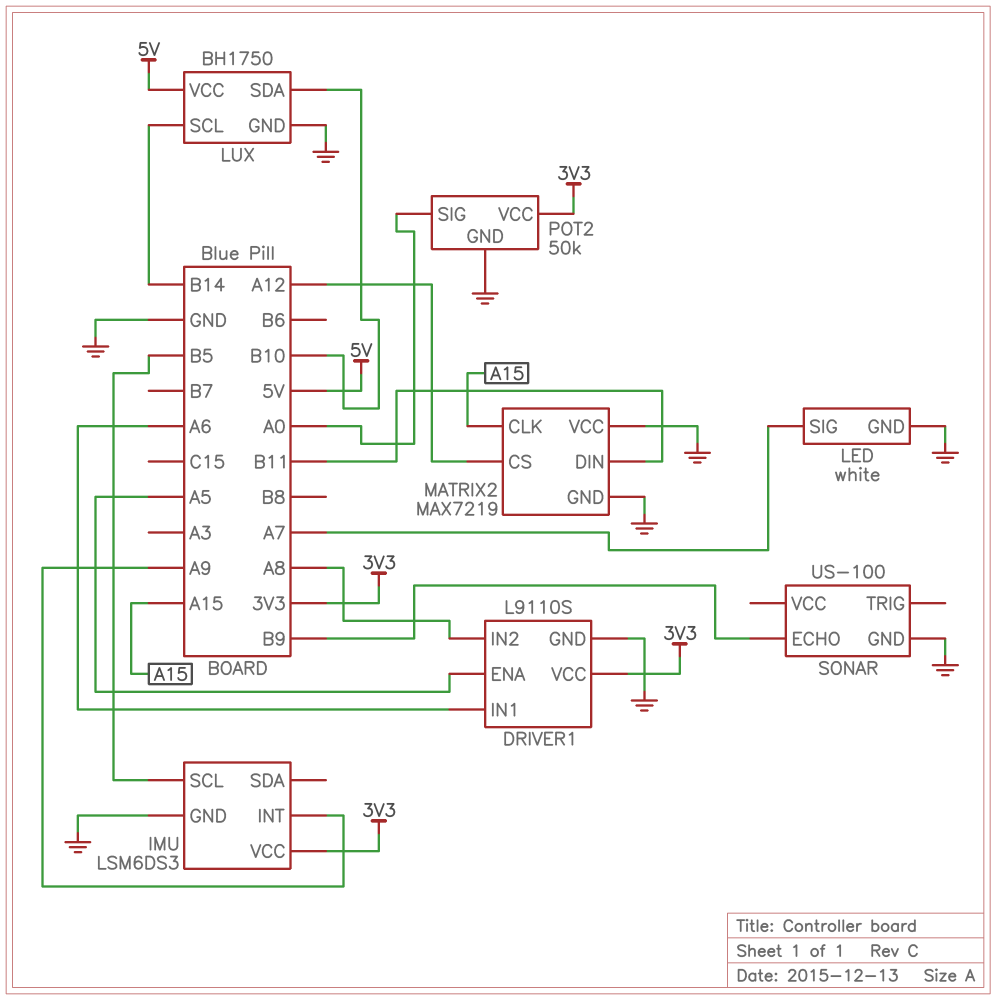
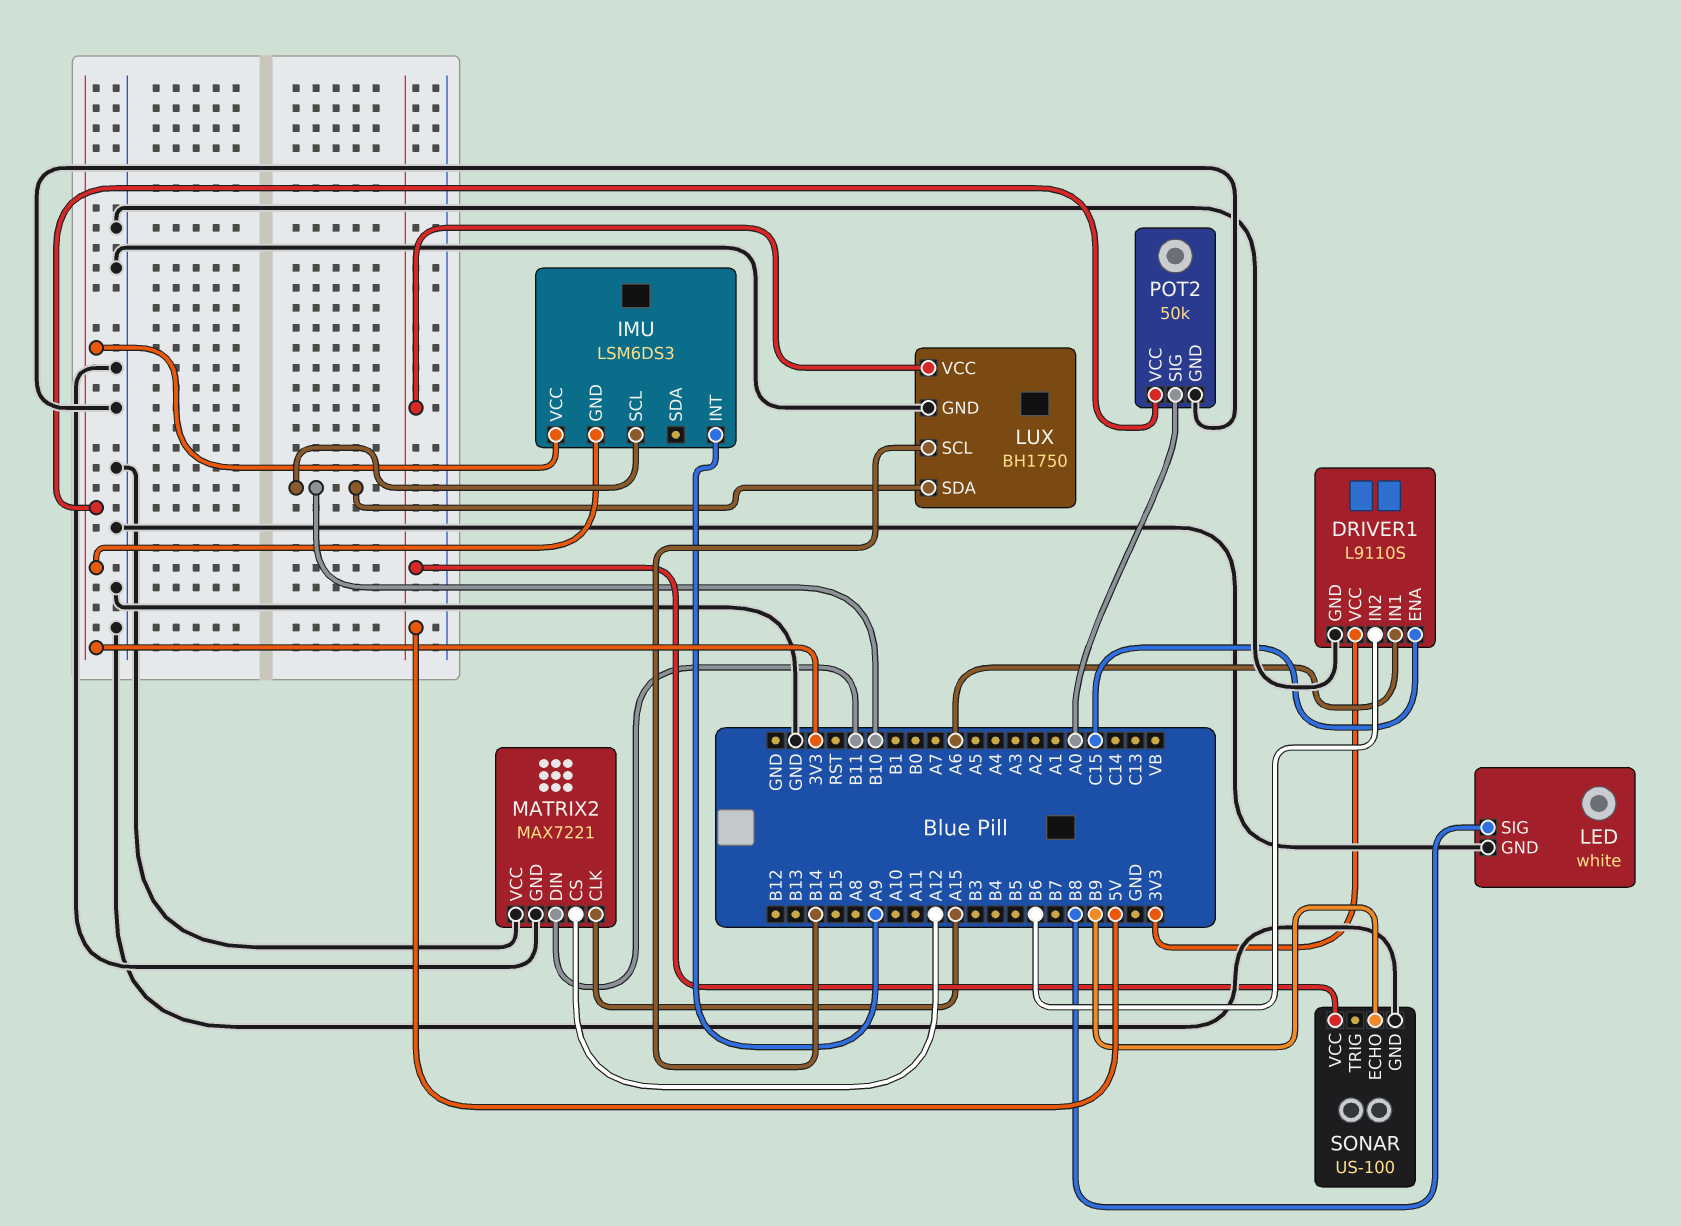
DRIVER1 pin ENA: A5 -> C15
DRIVER1 pin IN2: A8 -> B6
IMU pin GND: GND -> 3V3
IMU pin SCL: B5 -> B10
LED pin SIG: A7 -> B8
MATRIX2: MAX7219 -> MAX7221
SONAR pin VCC: none -> 5V

